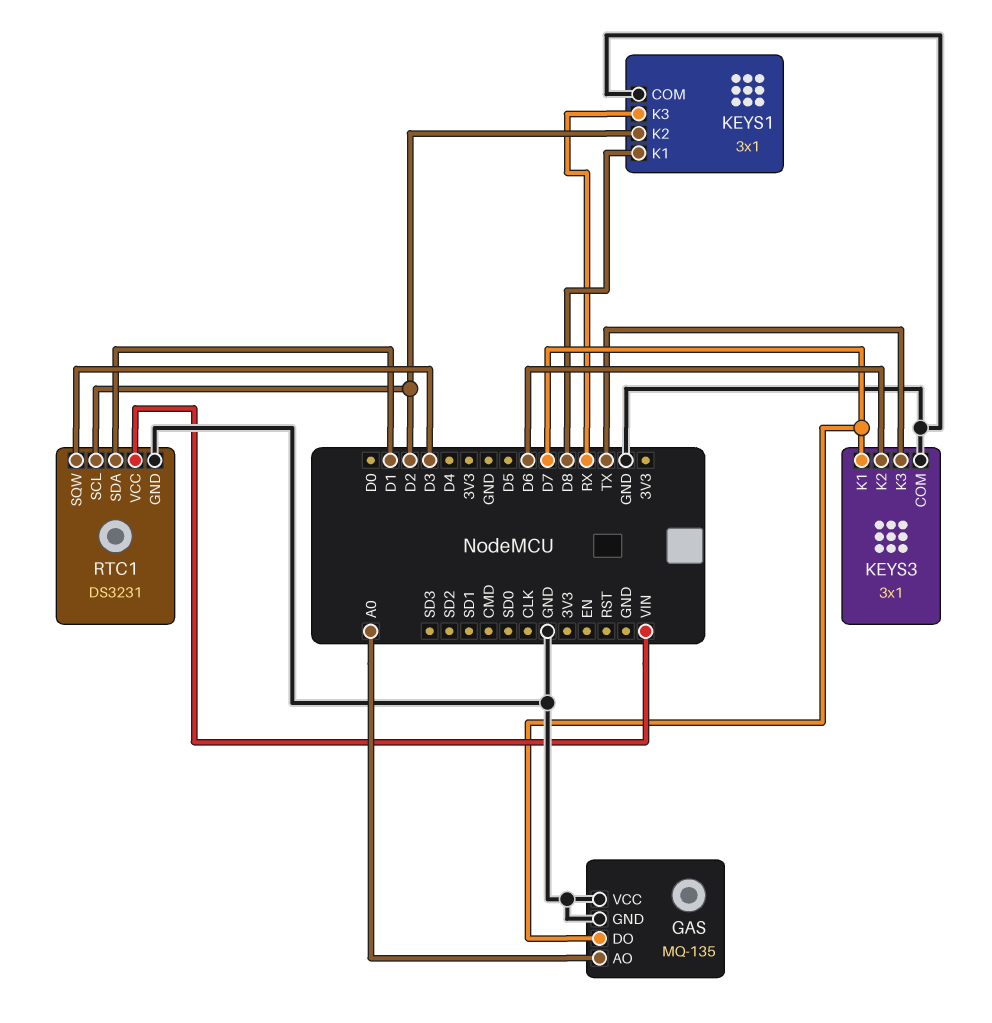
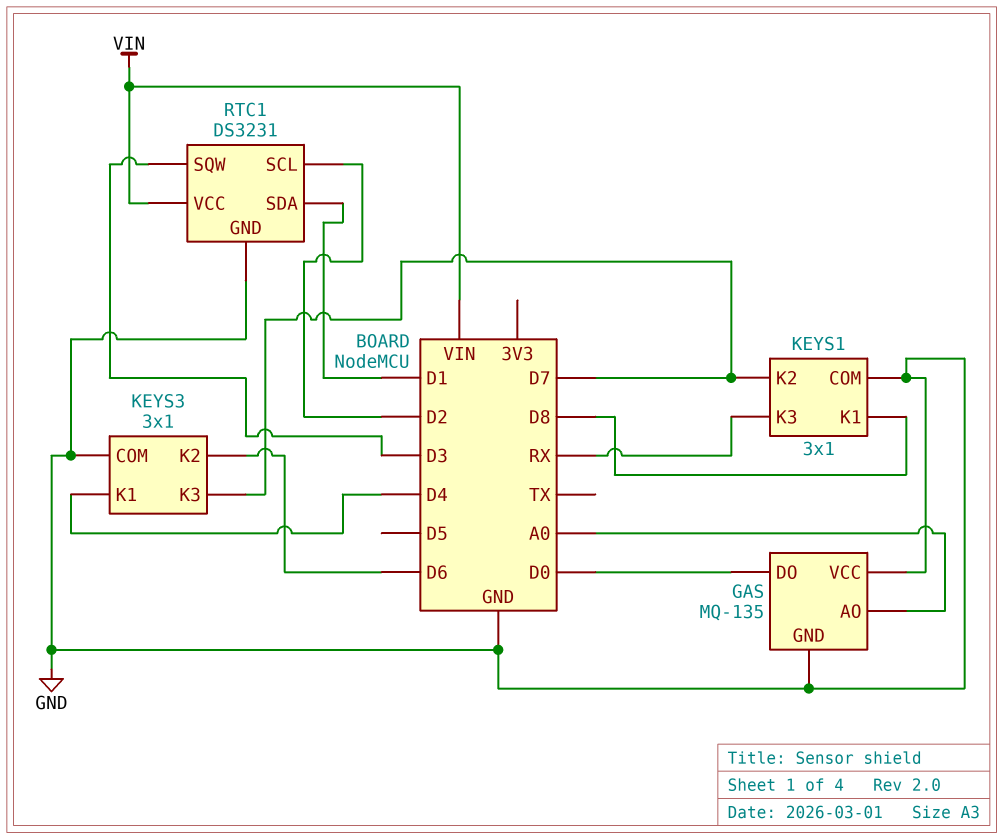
GAS pin DO: D7 -> D0
KEYS1 pin K2: D2 -> D7
KEYS3 pin K1: D7 -> D4
KEYS3 pin K3: TX -> D7

